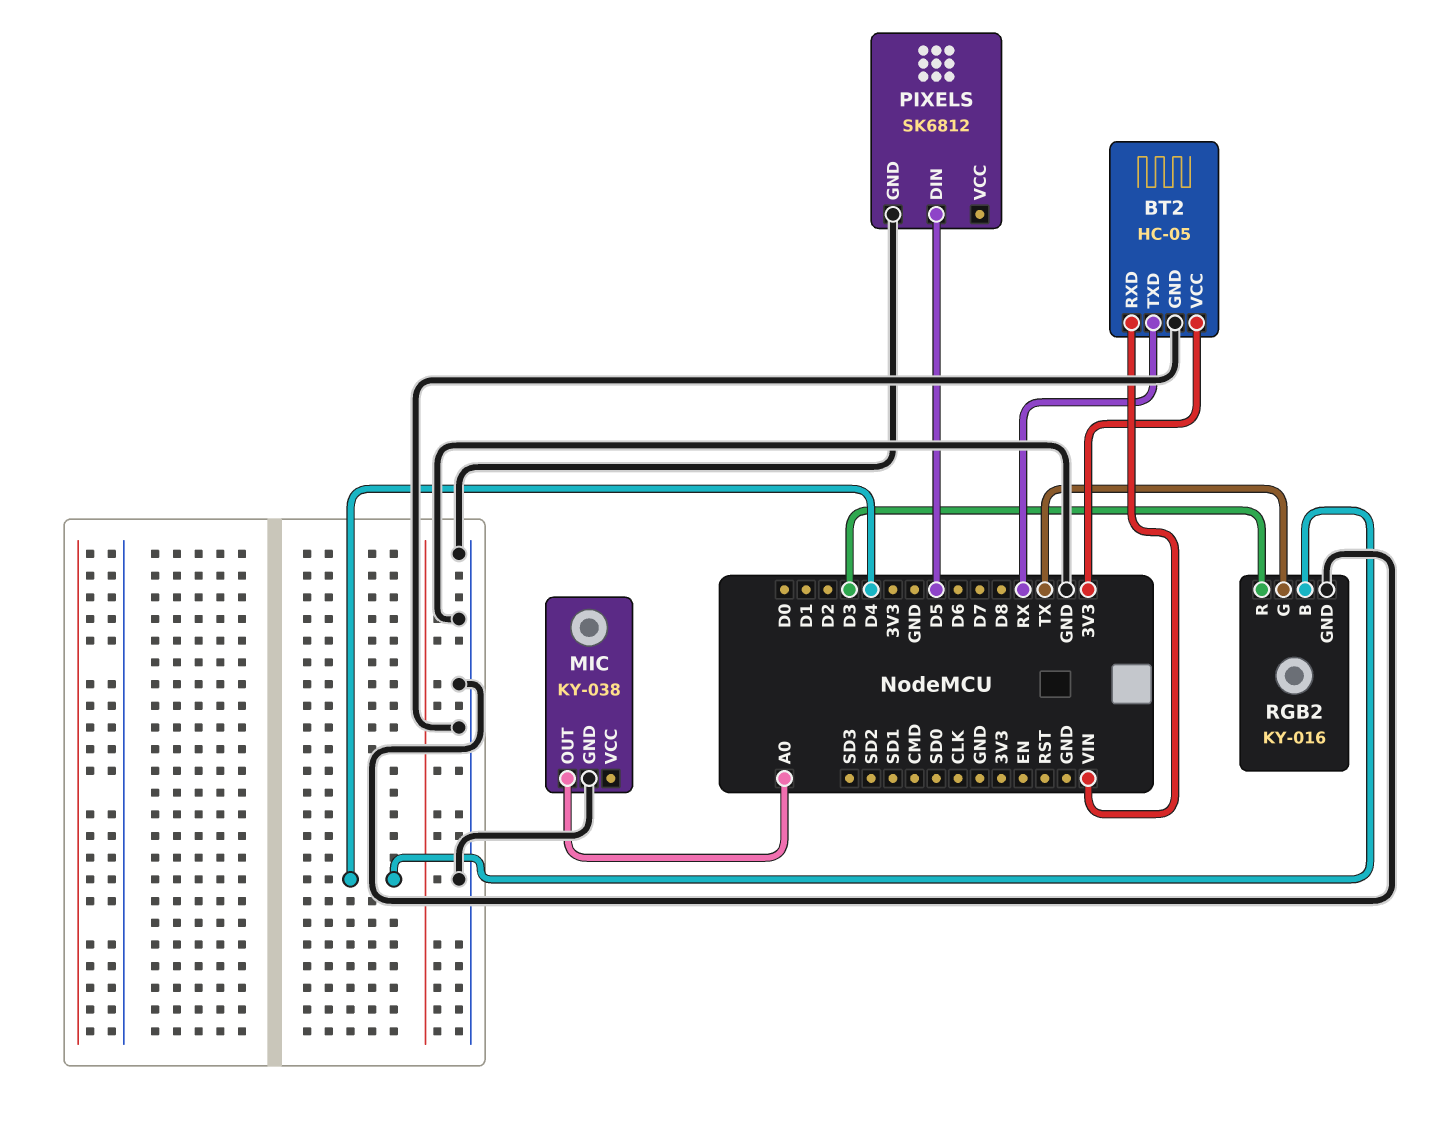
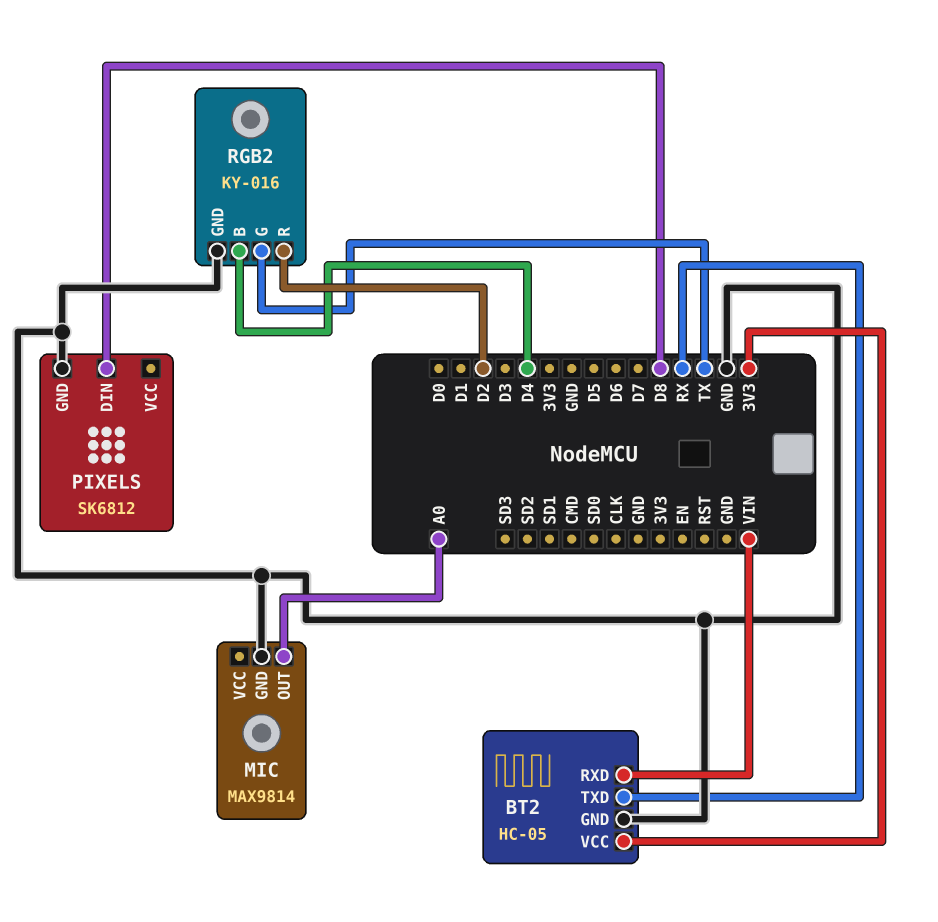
MIC: KY-038 -> MAX9814
PIXELS pin DIN: D5 -> D8
RGB2 pin R: D3 -> D2

